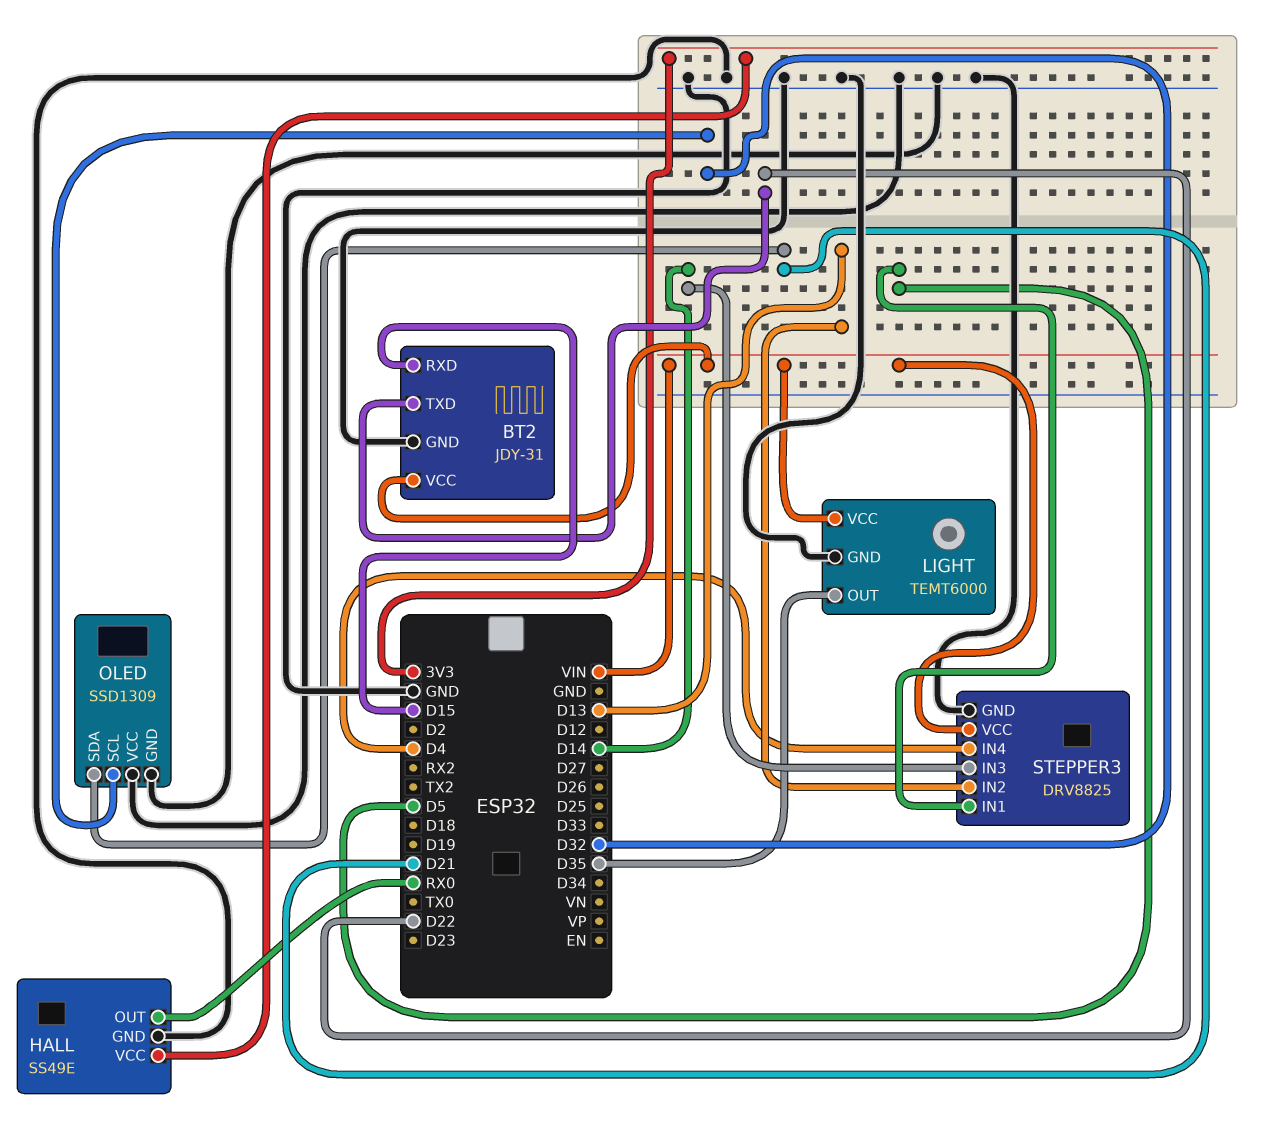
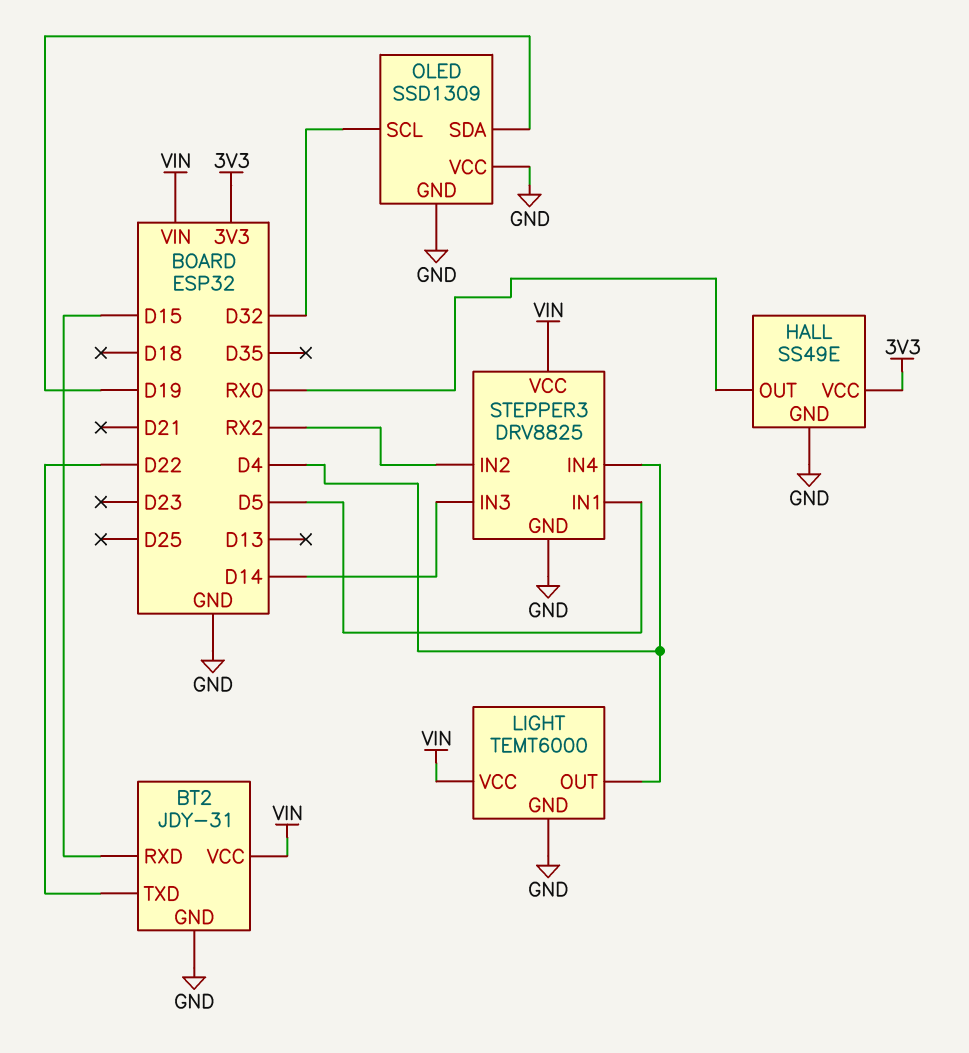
LIGHT pin OUT: D35 -> D4
OLED pin SDA: D21 -> D19
STEPPER3 pin IN2: D13 -> RX2

